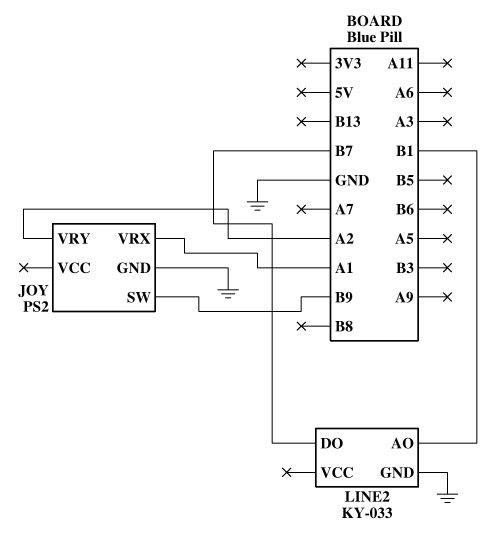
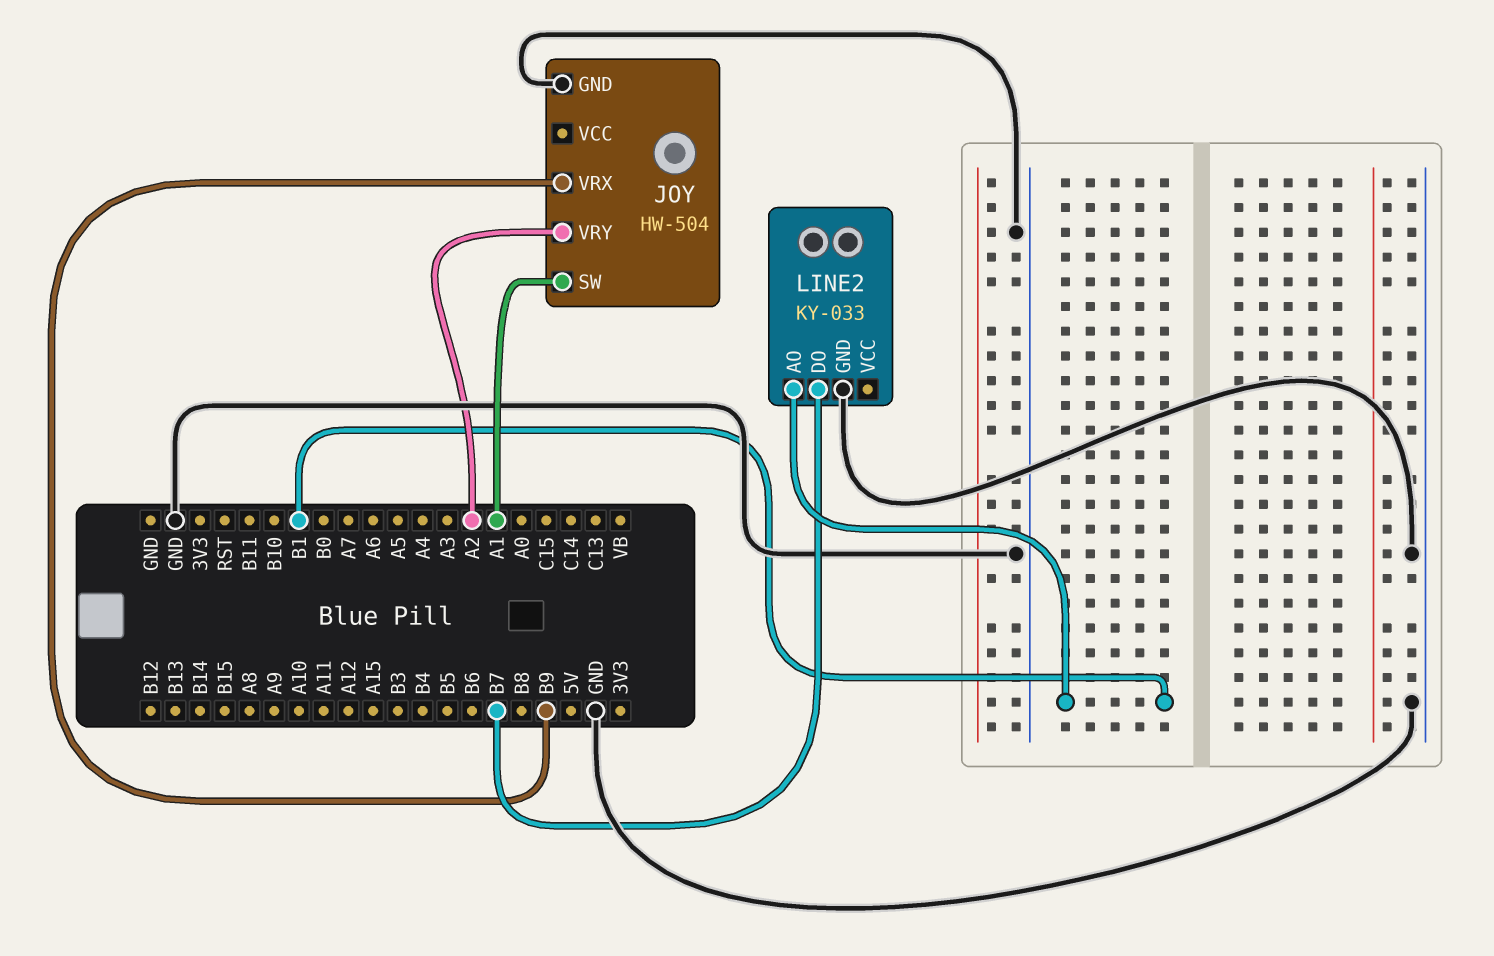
JOY: PS2 -> HW-504
JOY pin SW: B9 -> A1
JOY pin VRX: A1 -> B9

